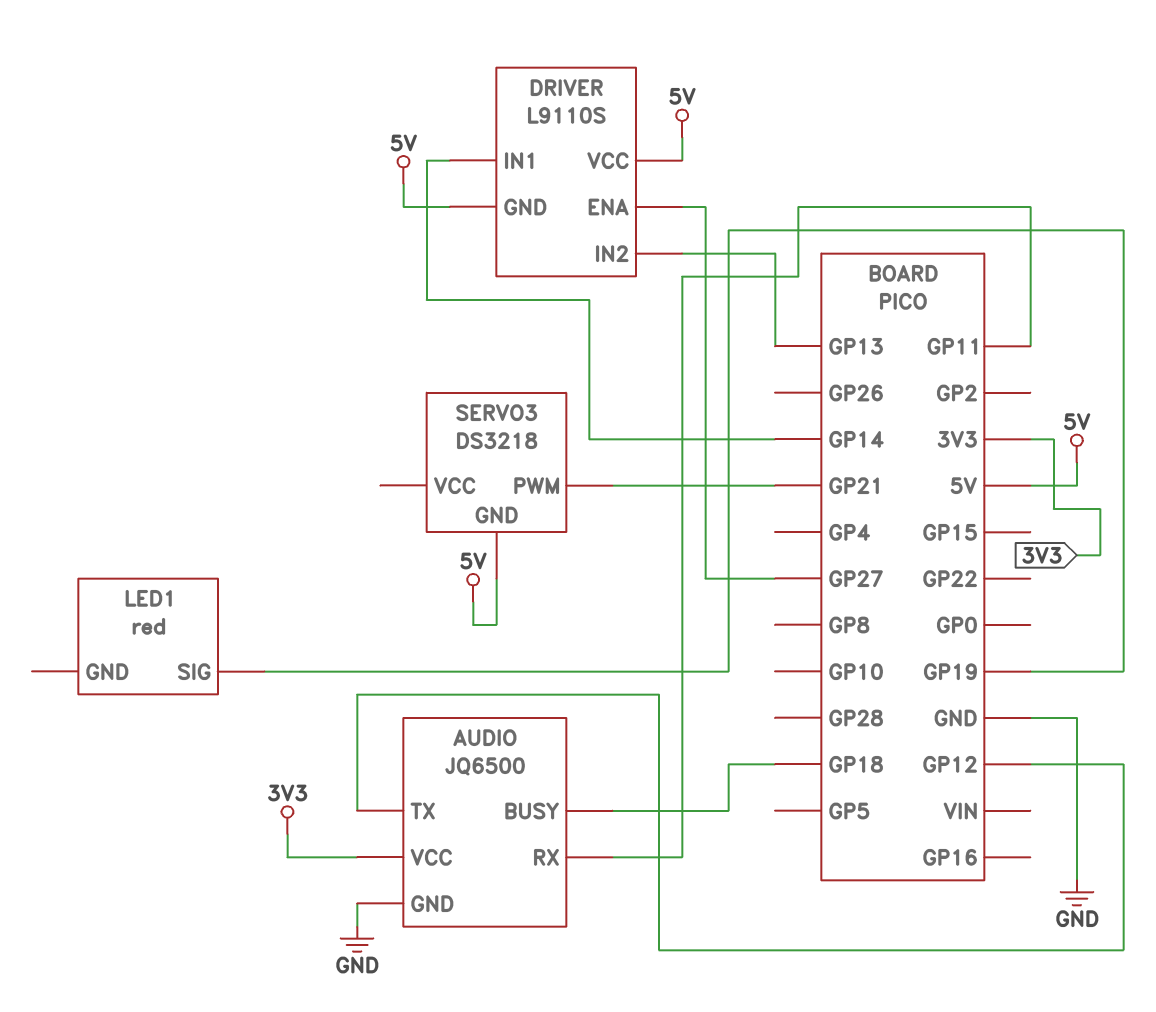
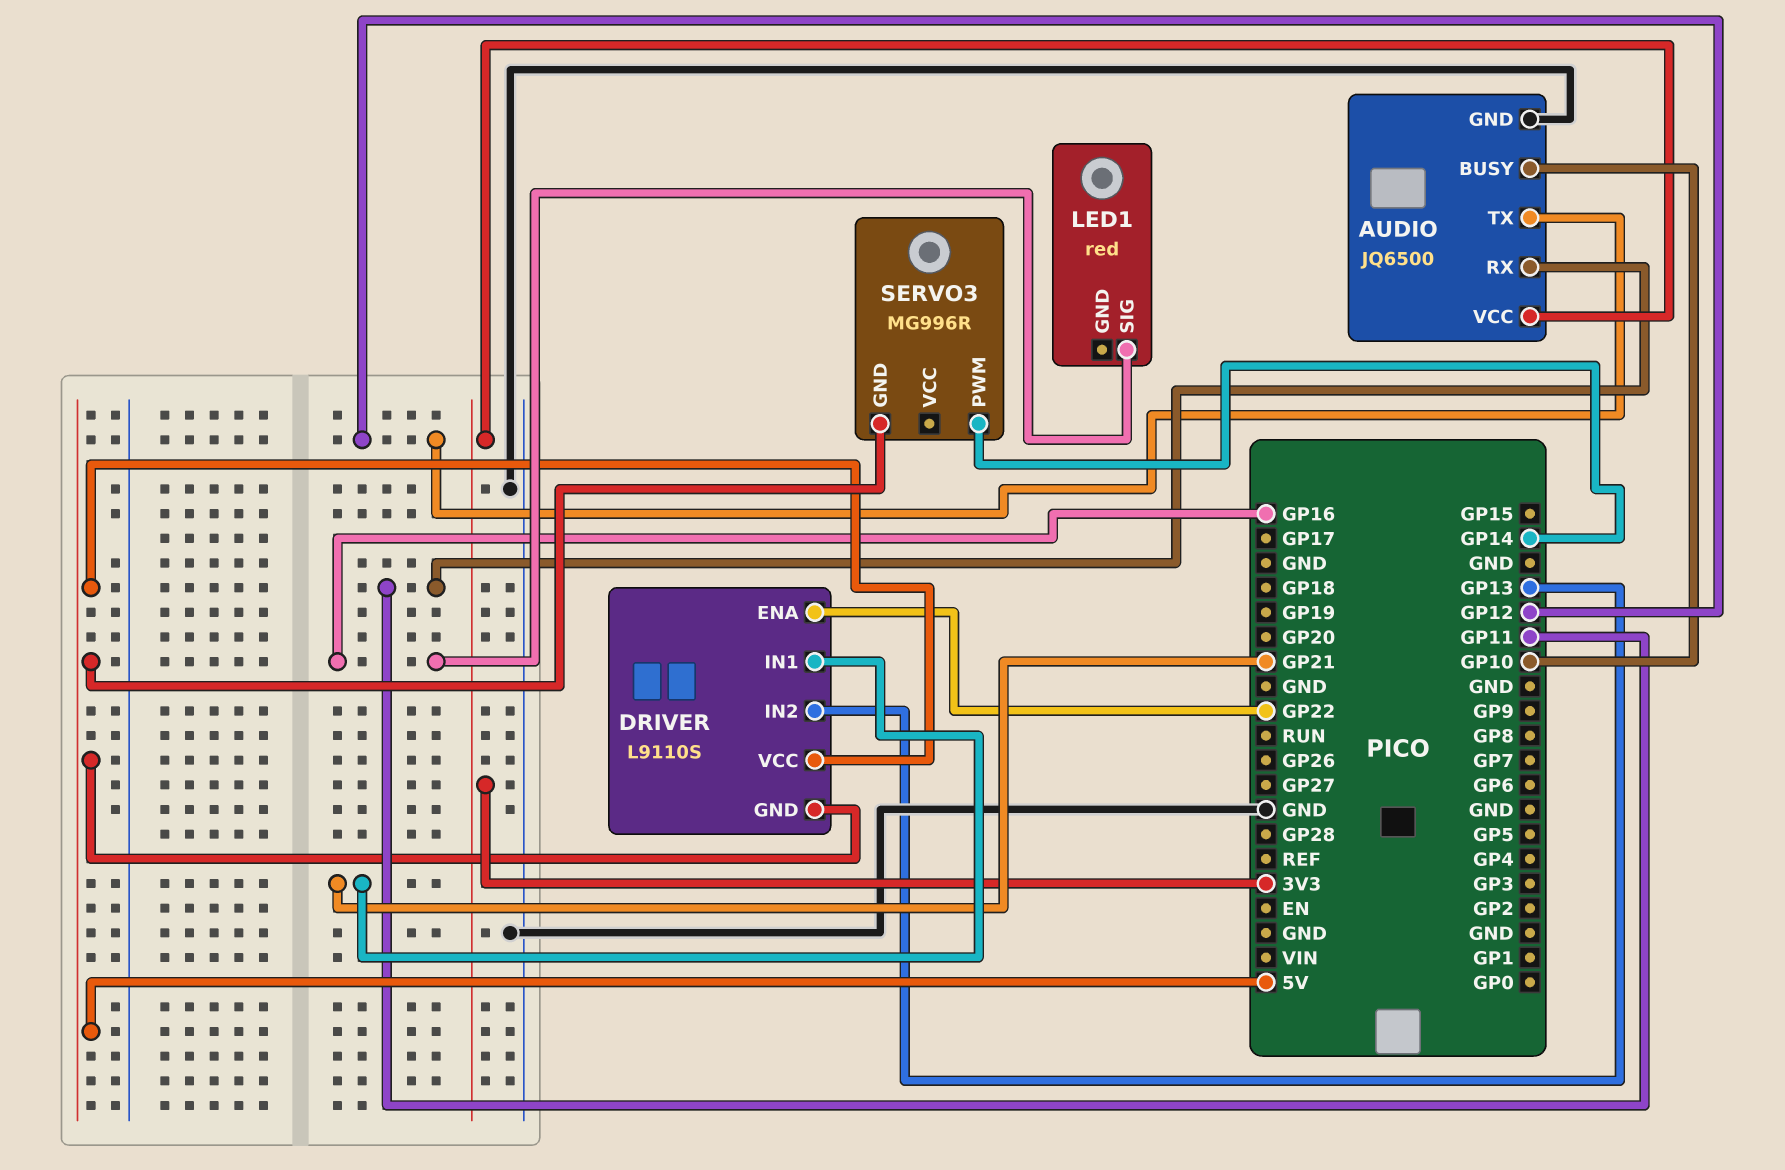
AUDIO pin BUSY: GP18 -> GP10
DRIVER pin ENA: GP27 -> GP22
DRIVER pin IN1: GP14 -> GP21
LED1 pin SIG: GP19 -> GP16
SERVO3: DS3218 -> MG996R
SERVO3 pin PWM: GP21 -> GP14

